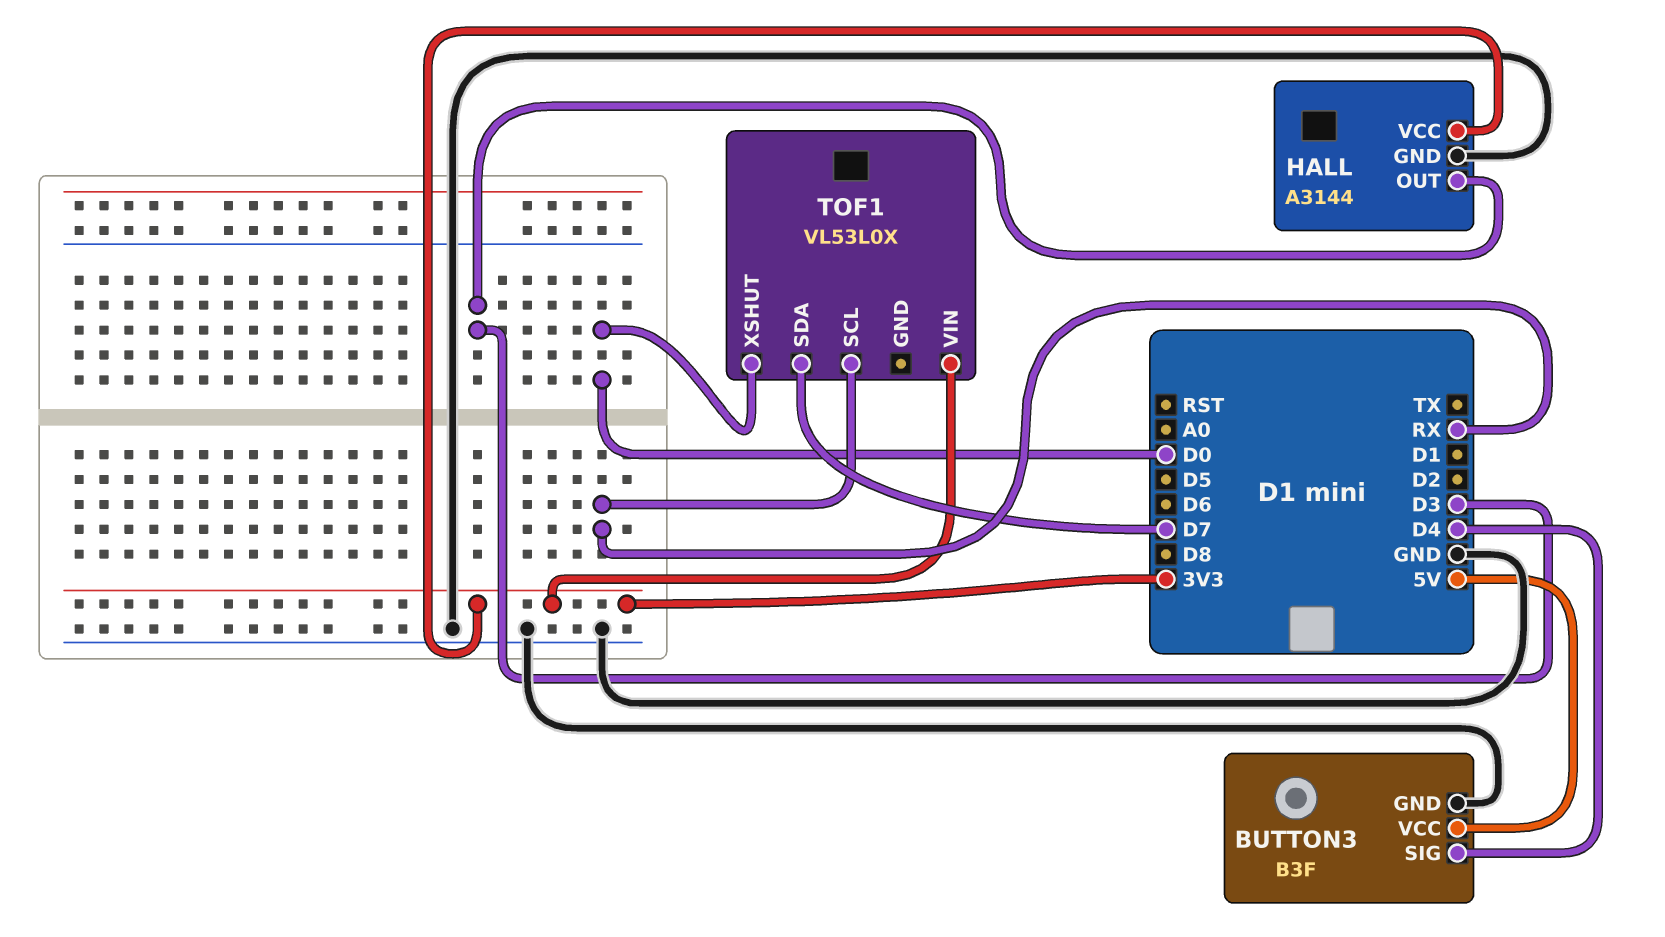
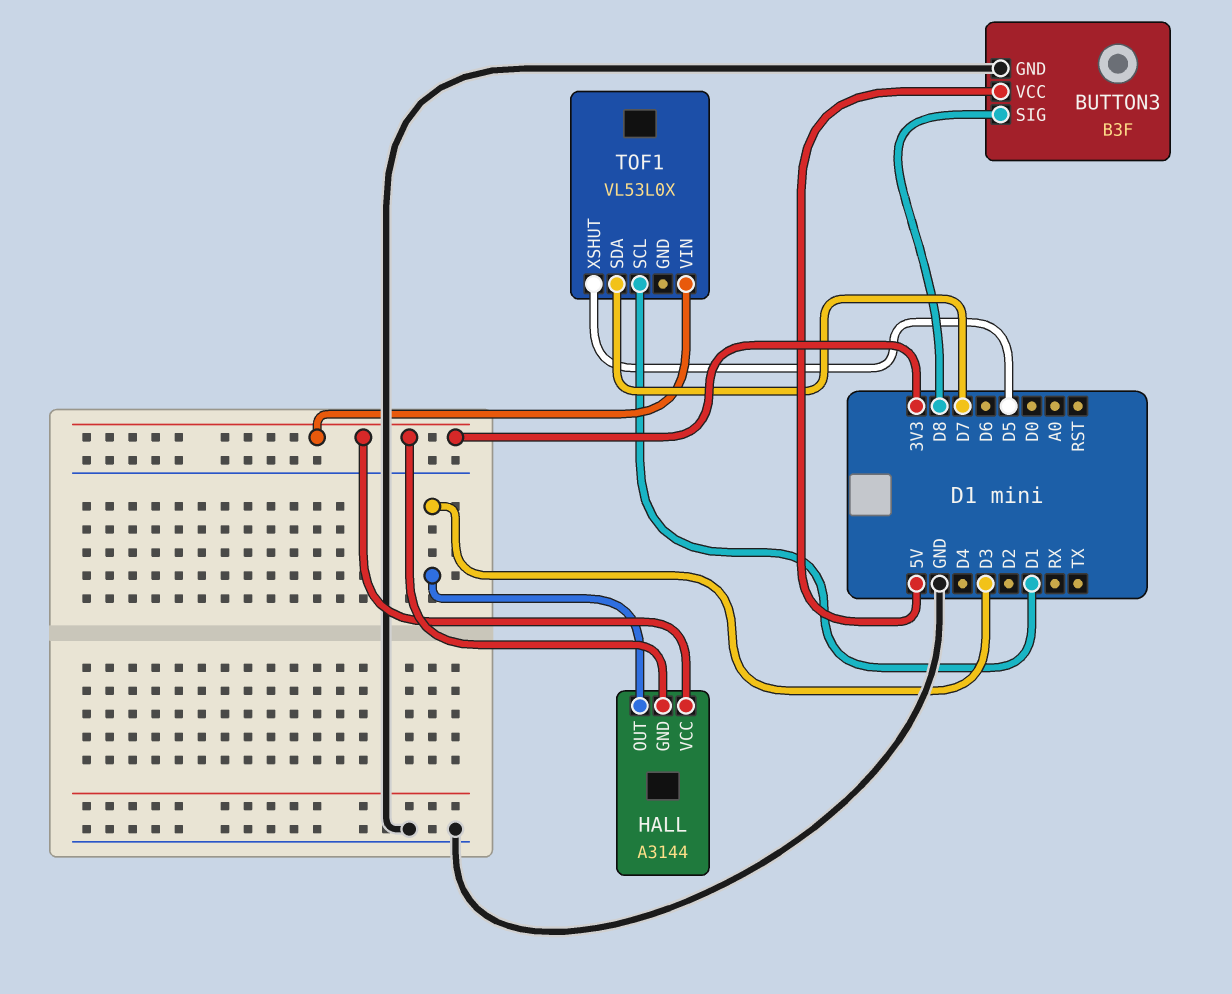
BUTTON3 pin SIG: D4 -> D8
HALL pin GND: GND -> 3V3
TOF1 pin SCL: RX -> D1
TOF1 pin XSHUT: D0 -> D5

